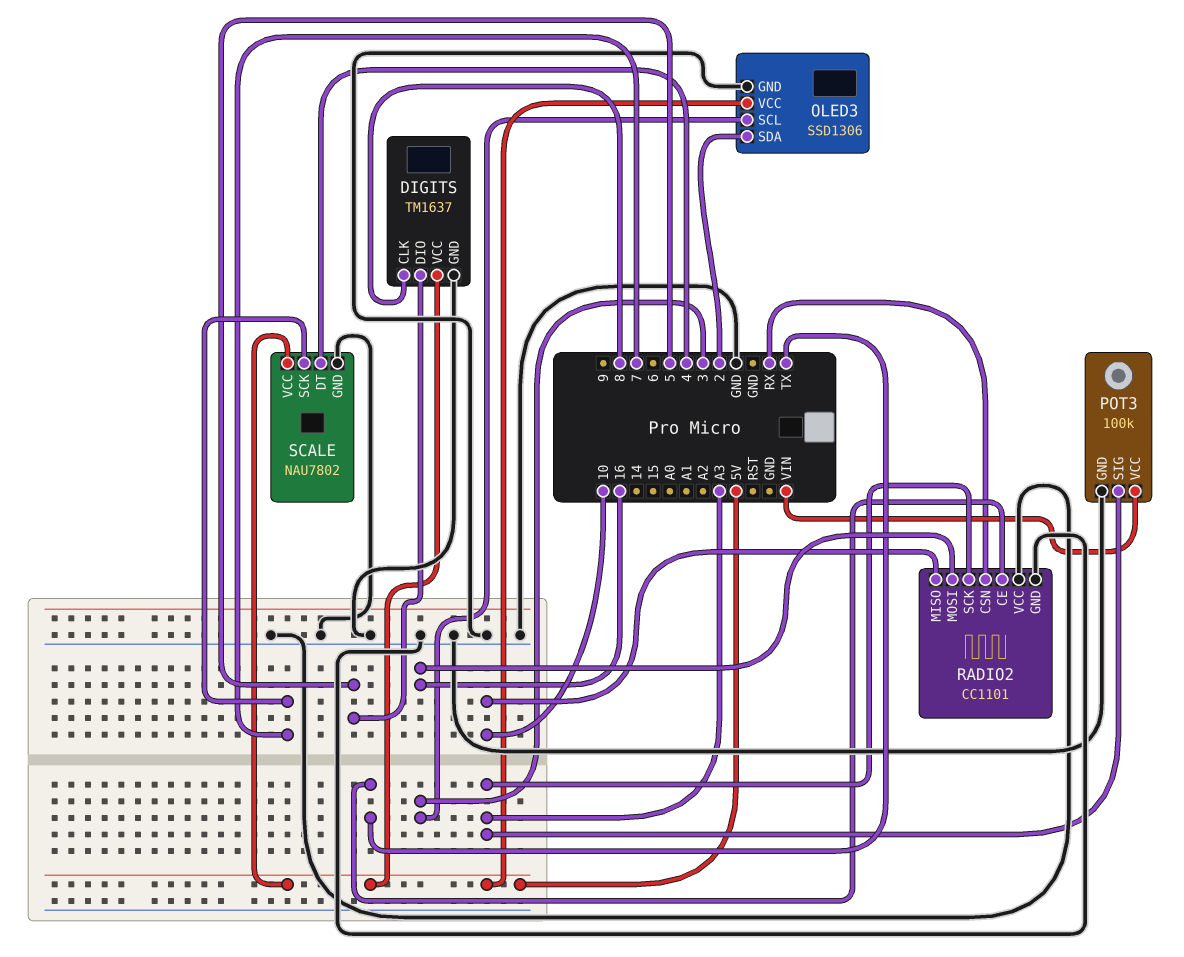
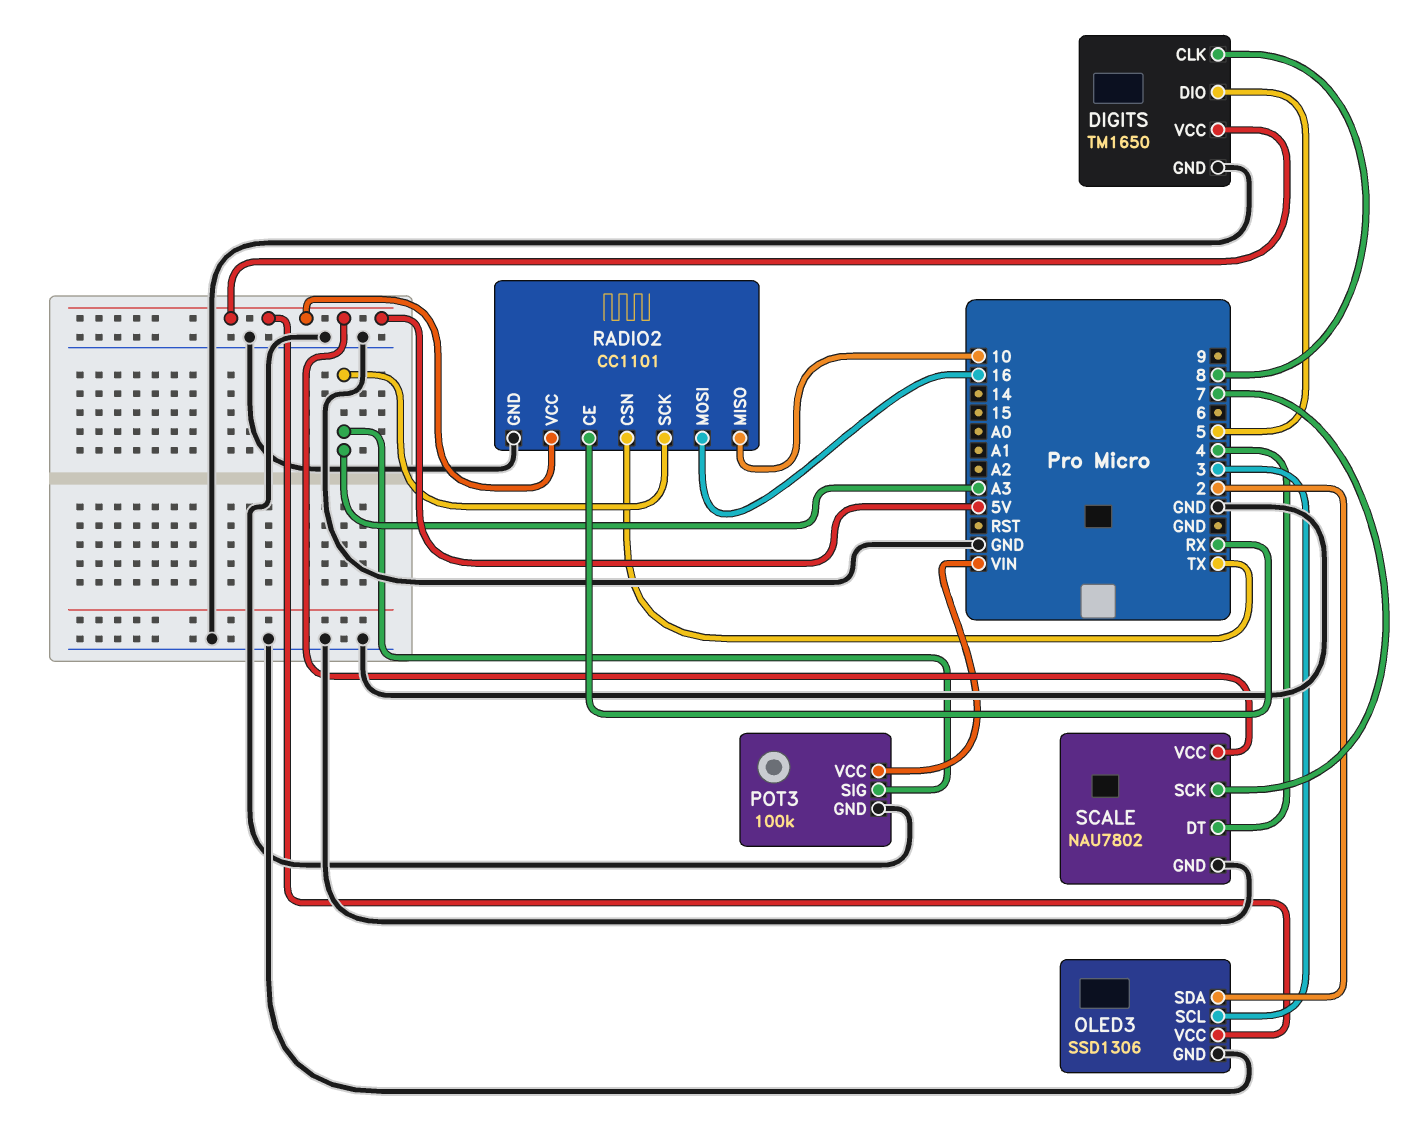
DIGITS: TM1637 -> TM1650
RADIO2 pin CE: TX -> RX
RADIO2 pin CSN: RX -> TX
RADIO2 pin VCC: GND -> 5V

